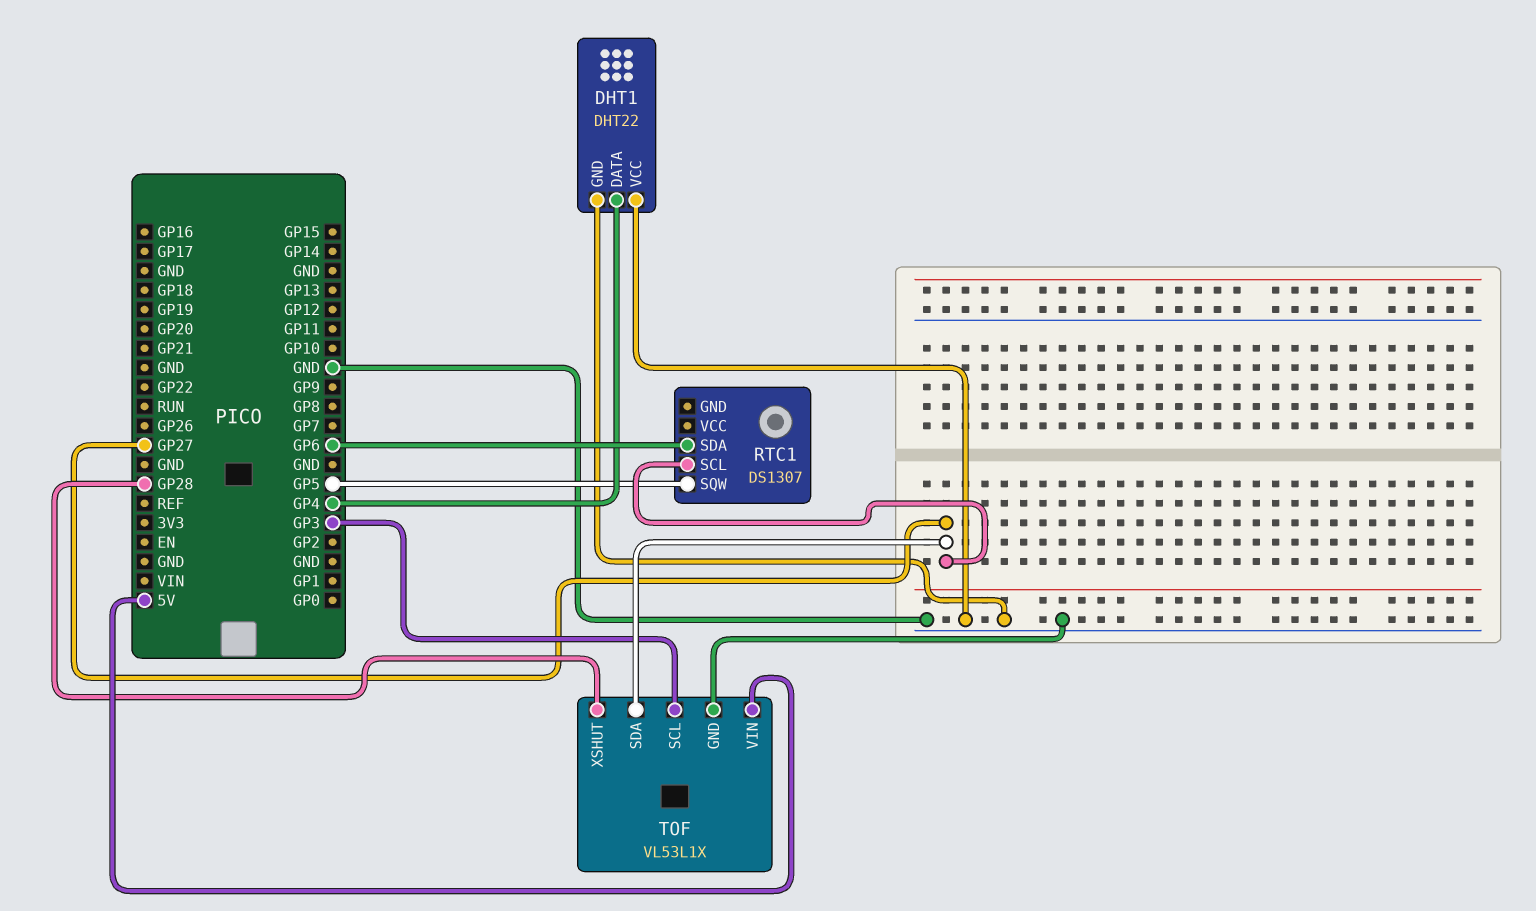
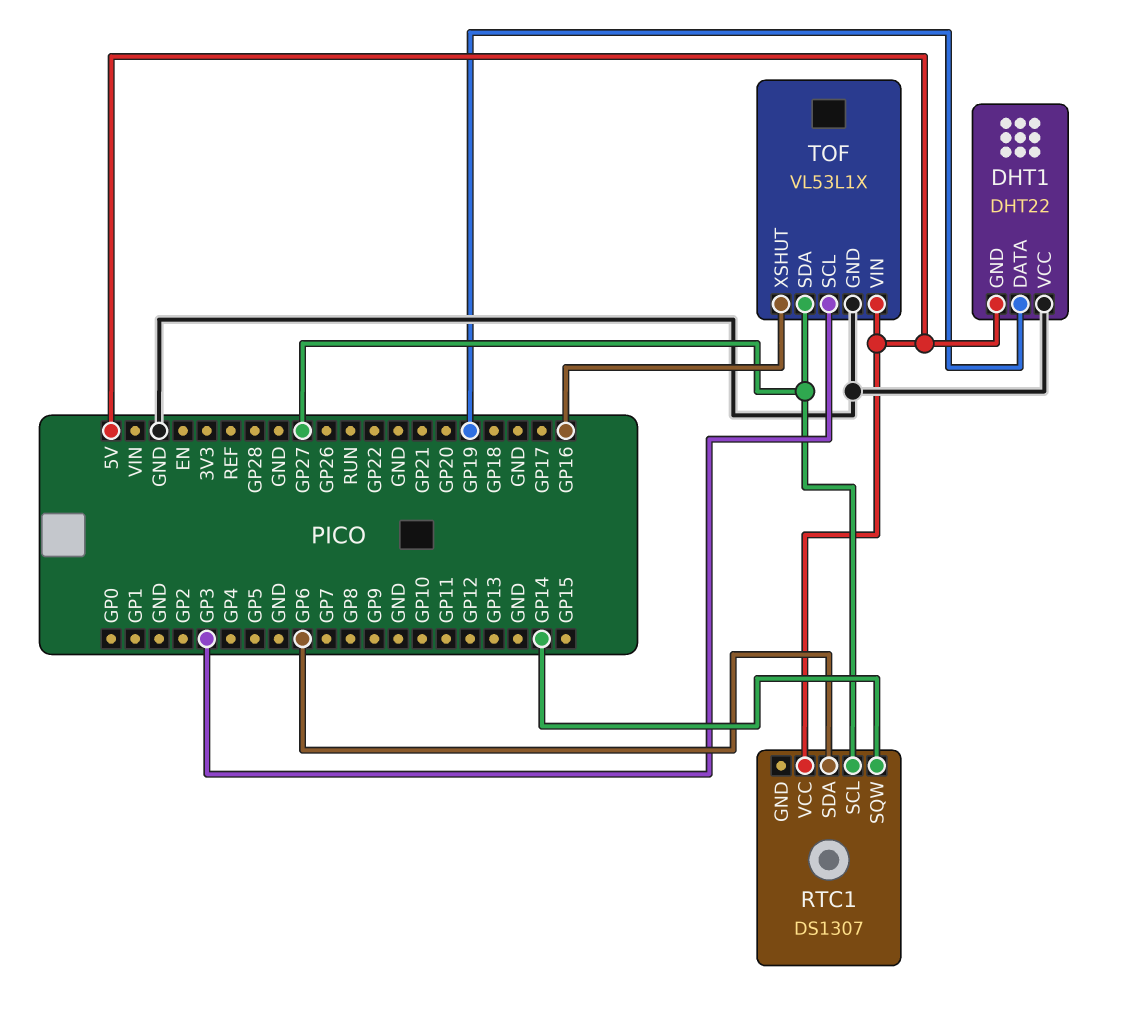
DHT1 pin DATA: GP4 -> GP19
DHT1 pin GND: GND -> 5V
RTC1 pin SQW: GP5 -> GP14
RTC1 pin VCC: none -> 5V
TOF pin XSHUT: GP28 -> GP16

